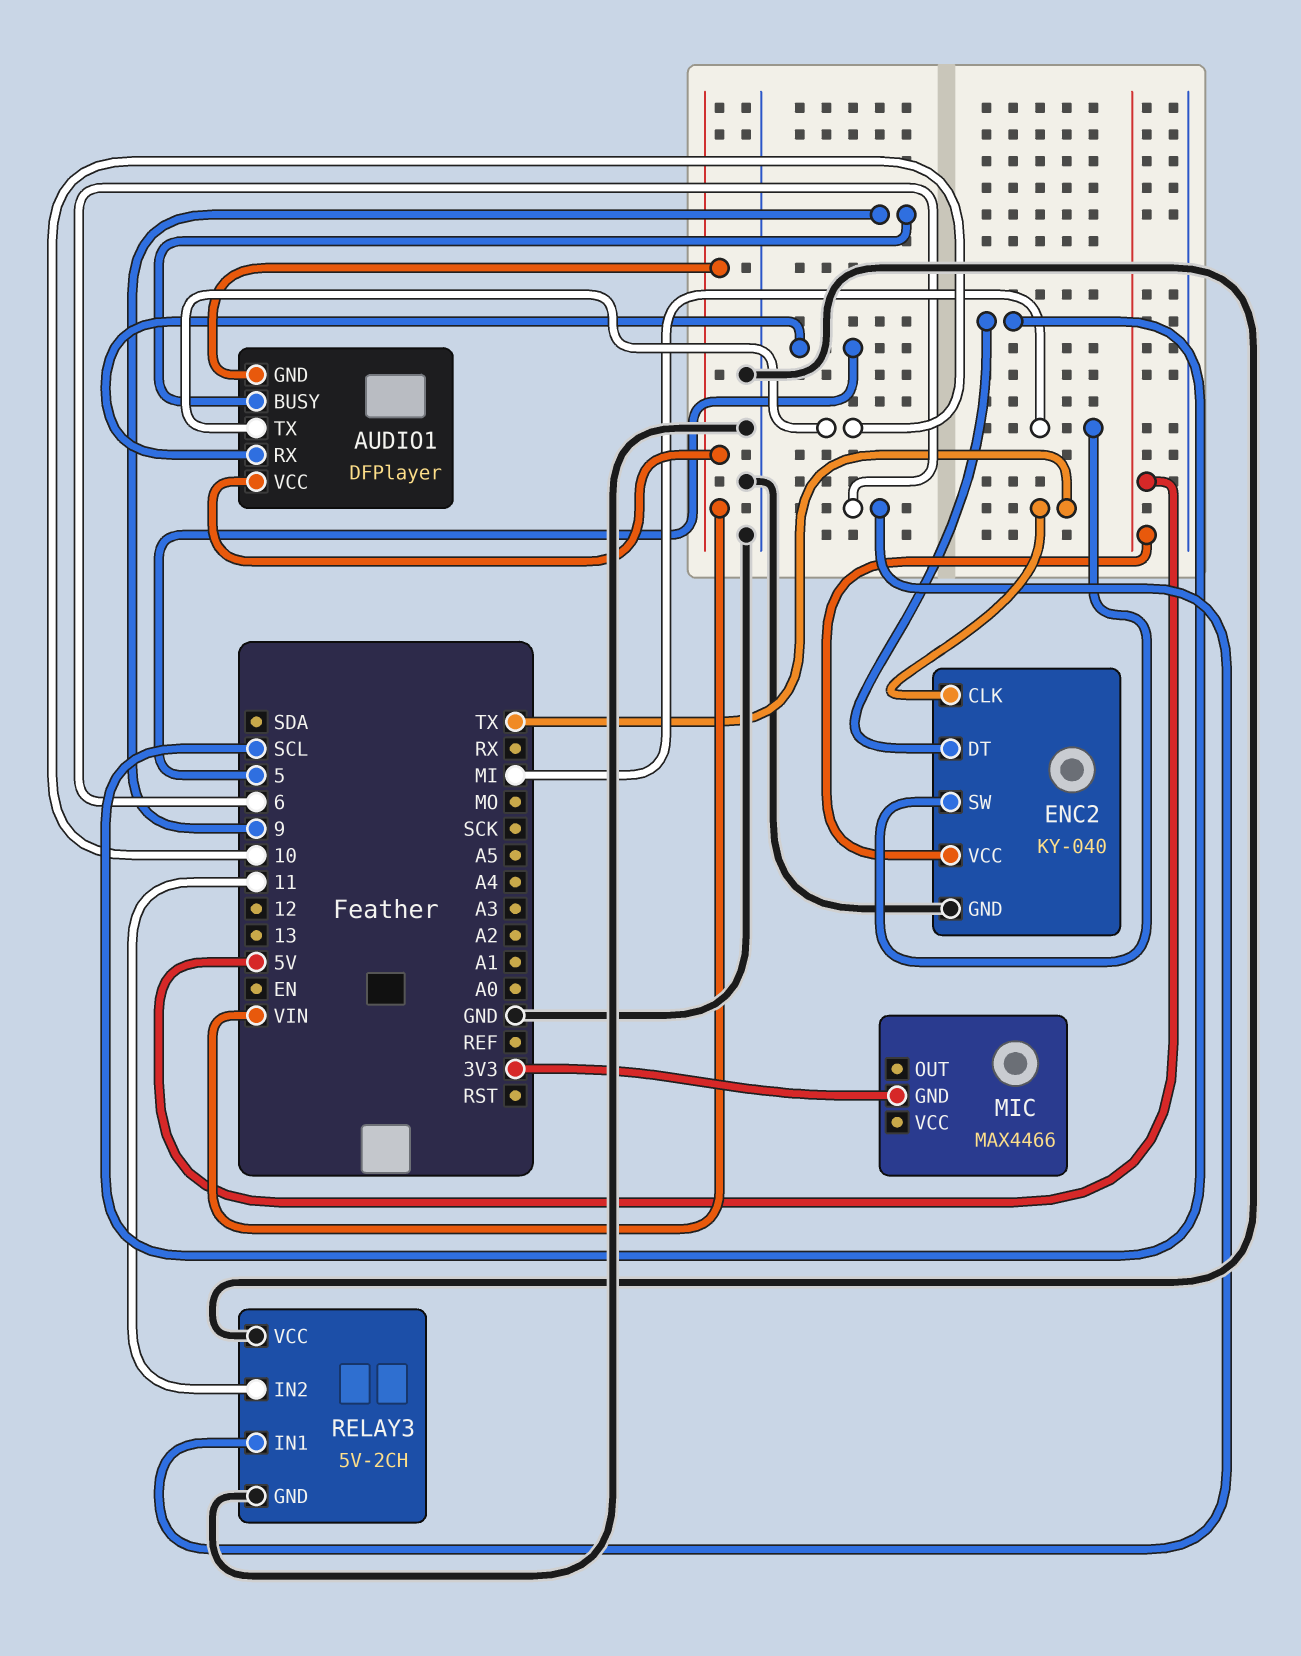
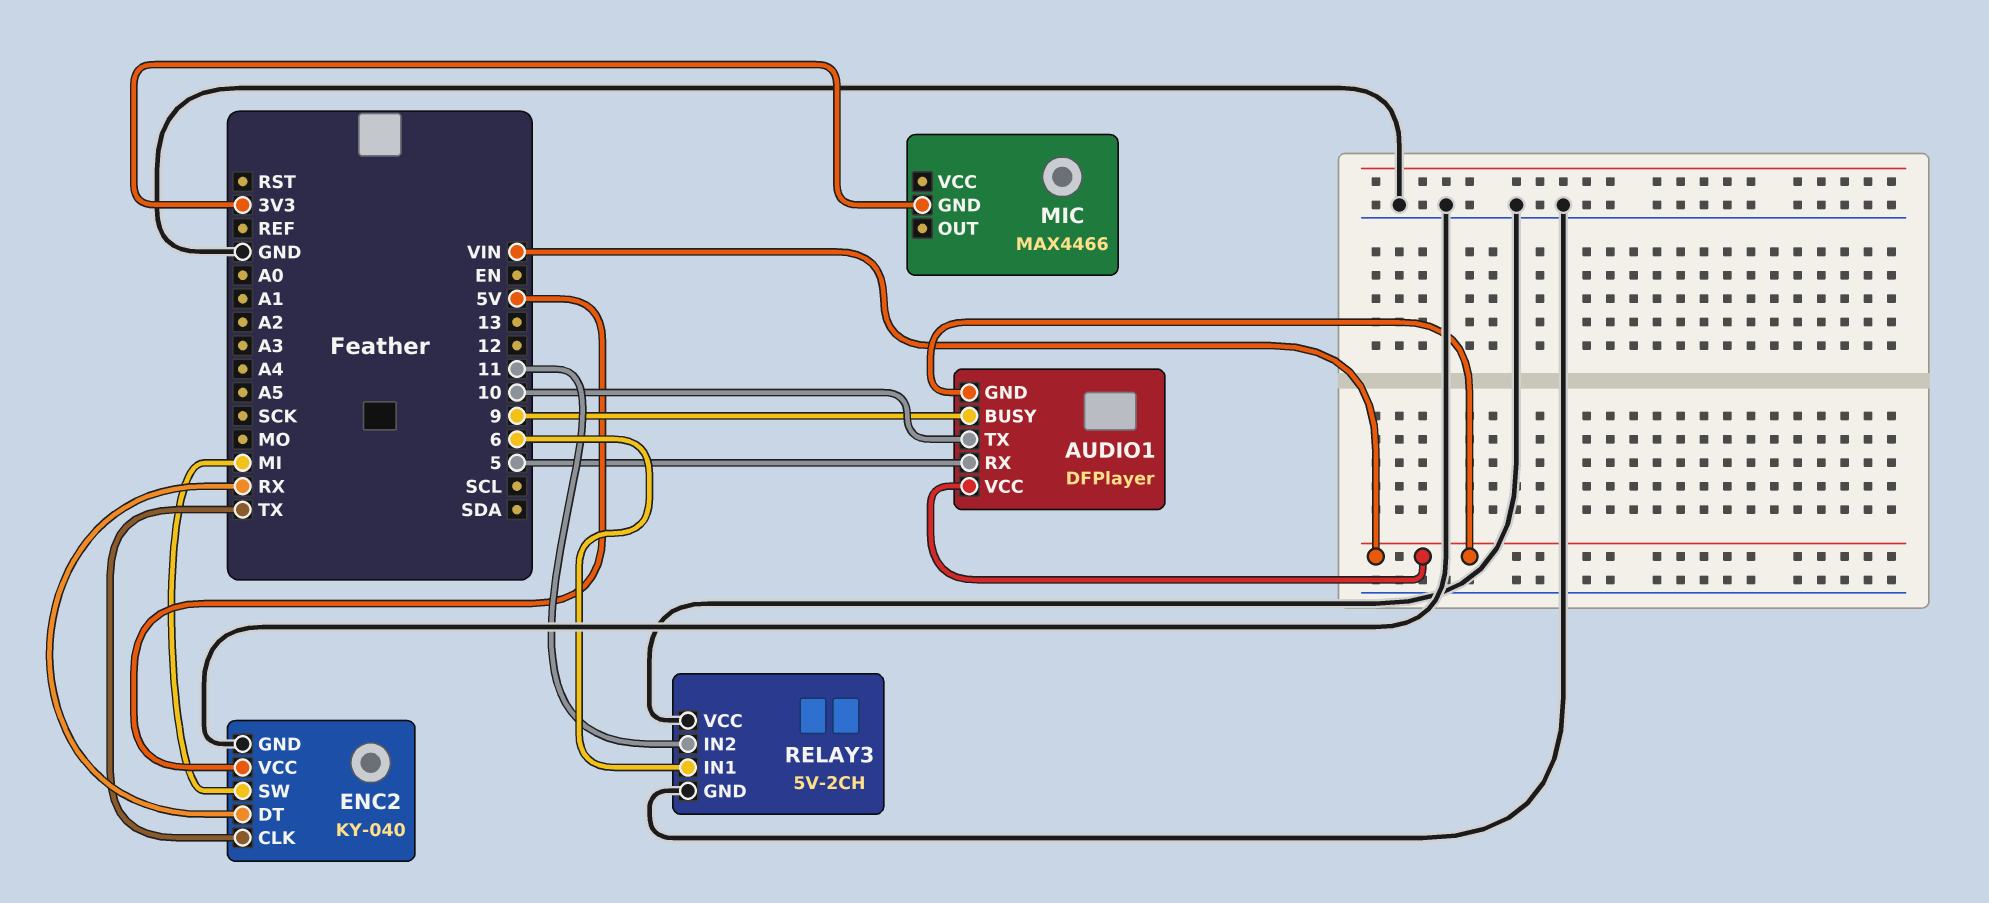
ENC2 pin DT: SCL -> RX

